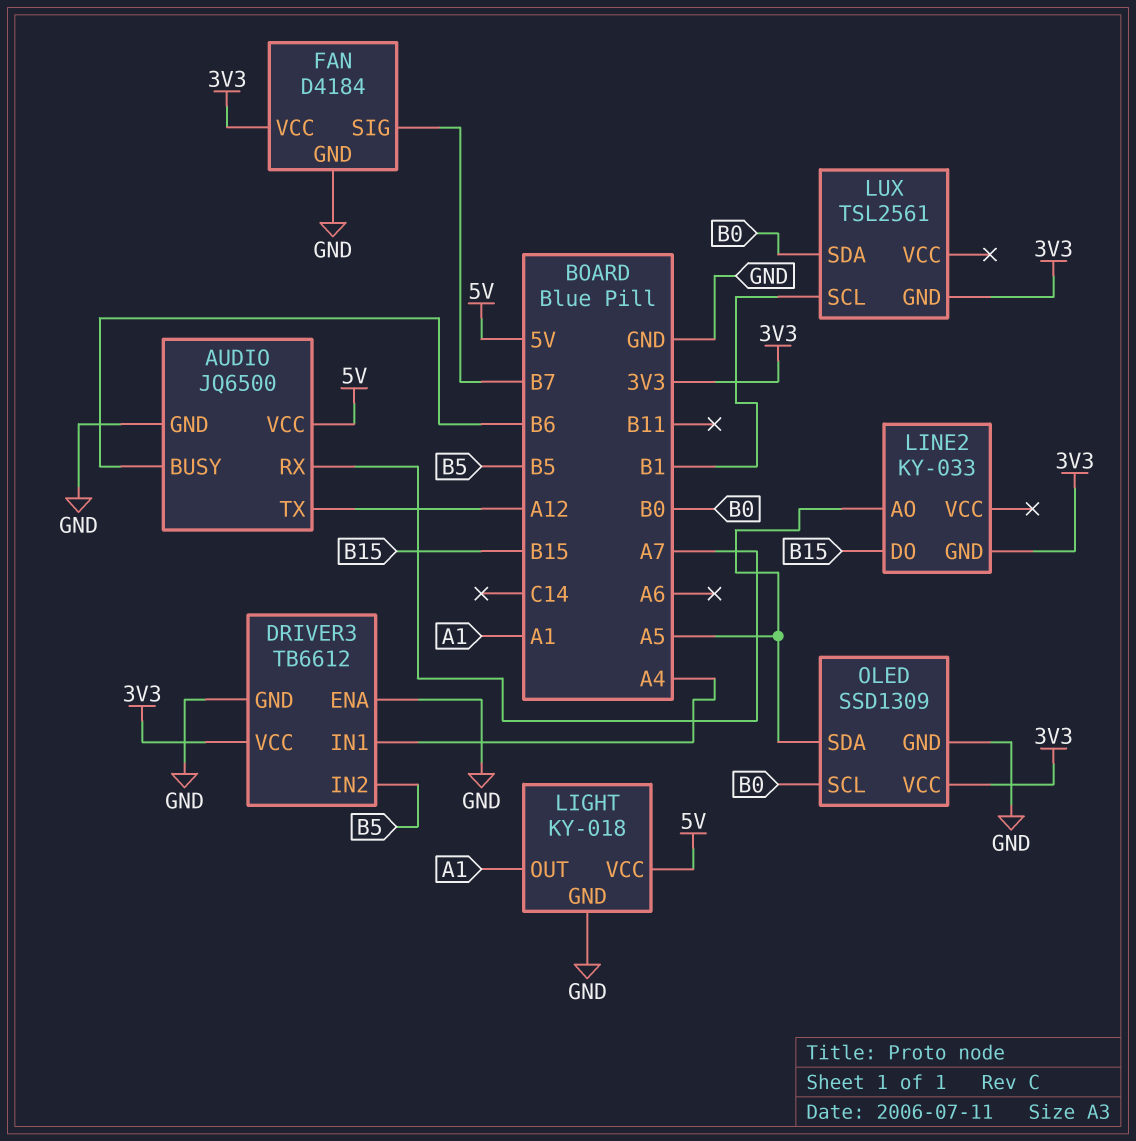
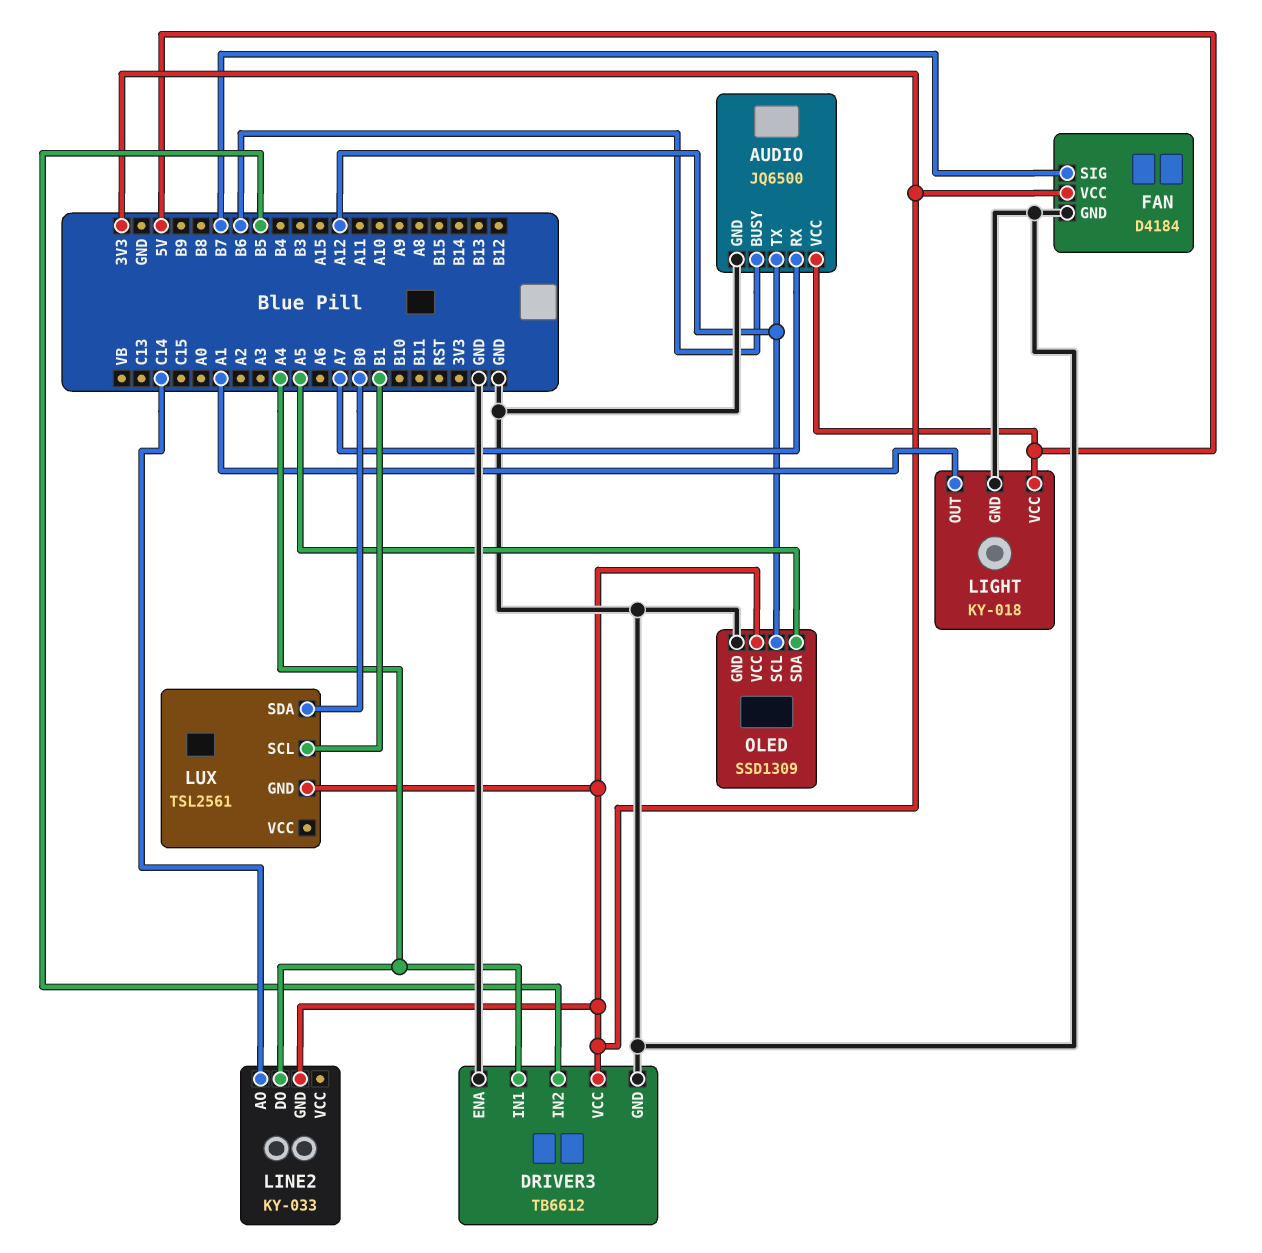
LINE2 pin AO: A5 -> C14
LINE2 pin DO: B15 -> A4
OLED pin SCL: B0 -> A12

